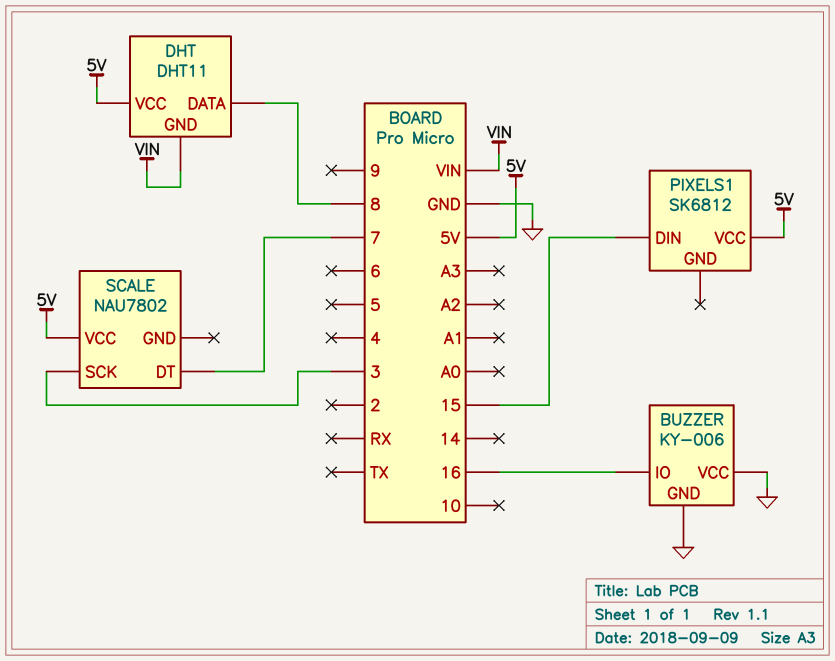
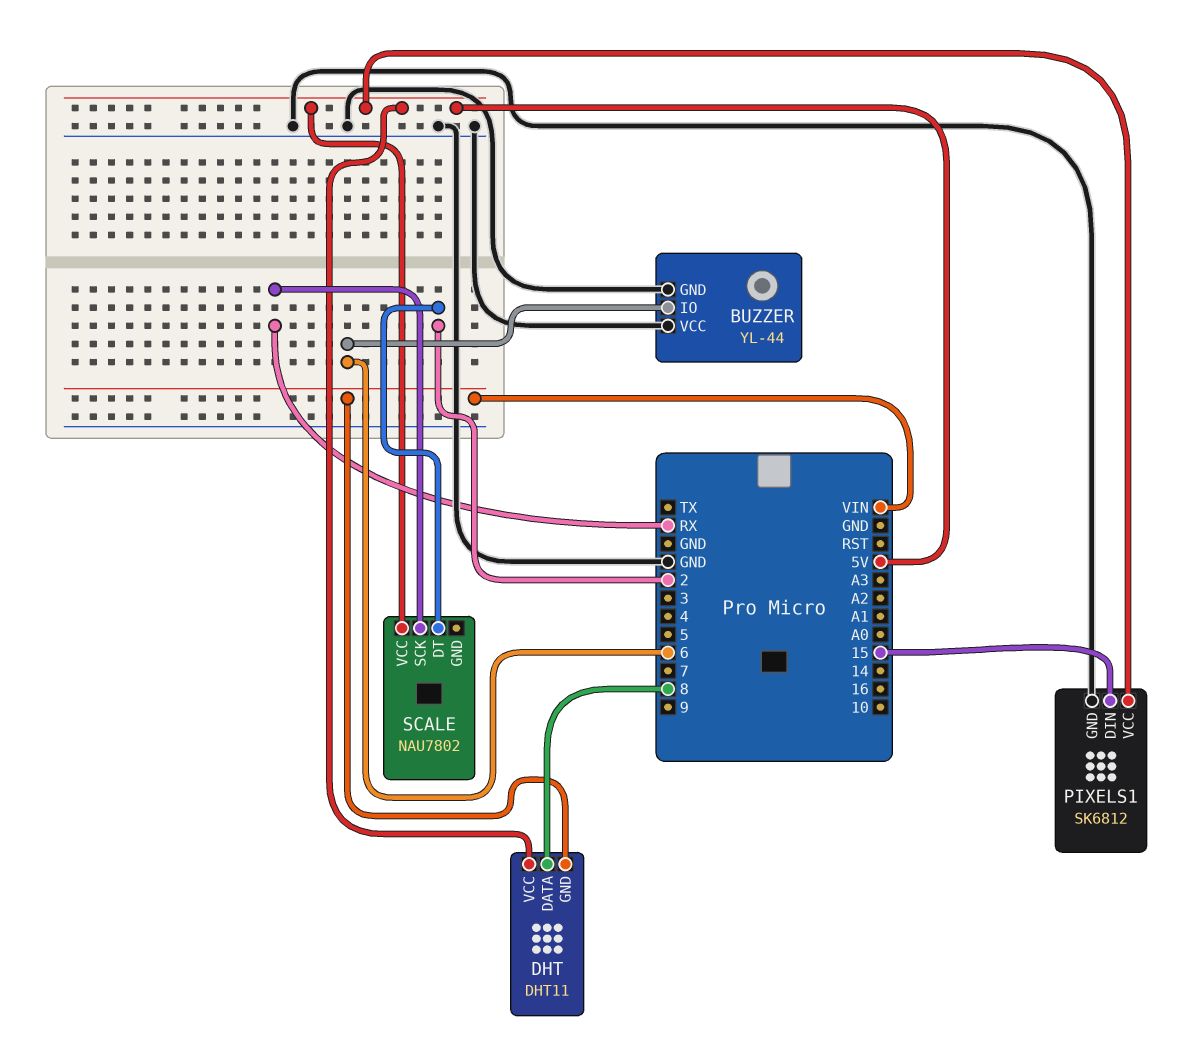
BUZZER: KY-006 -> YL-44
BUZZER pin IO: 16 -> 6
PIXELS1 pin GND: none -> GND
SCALE pin DT: 7 -> 2
SCALE pin SCK: 3 -> RX

